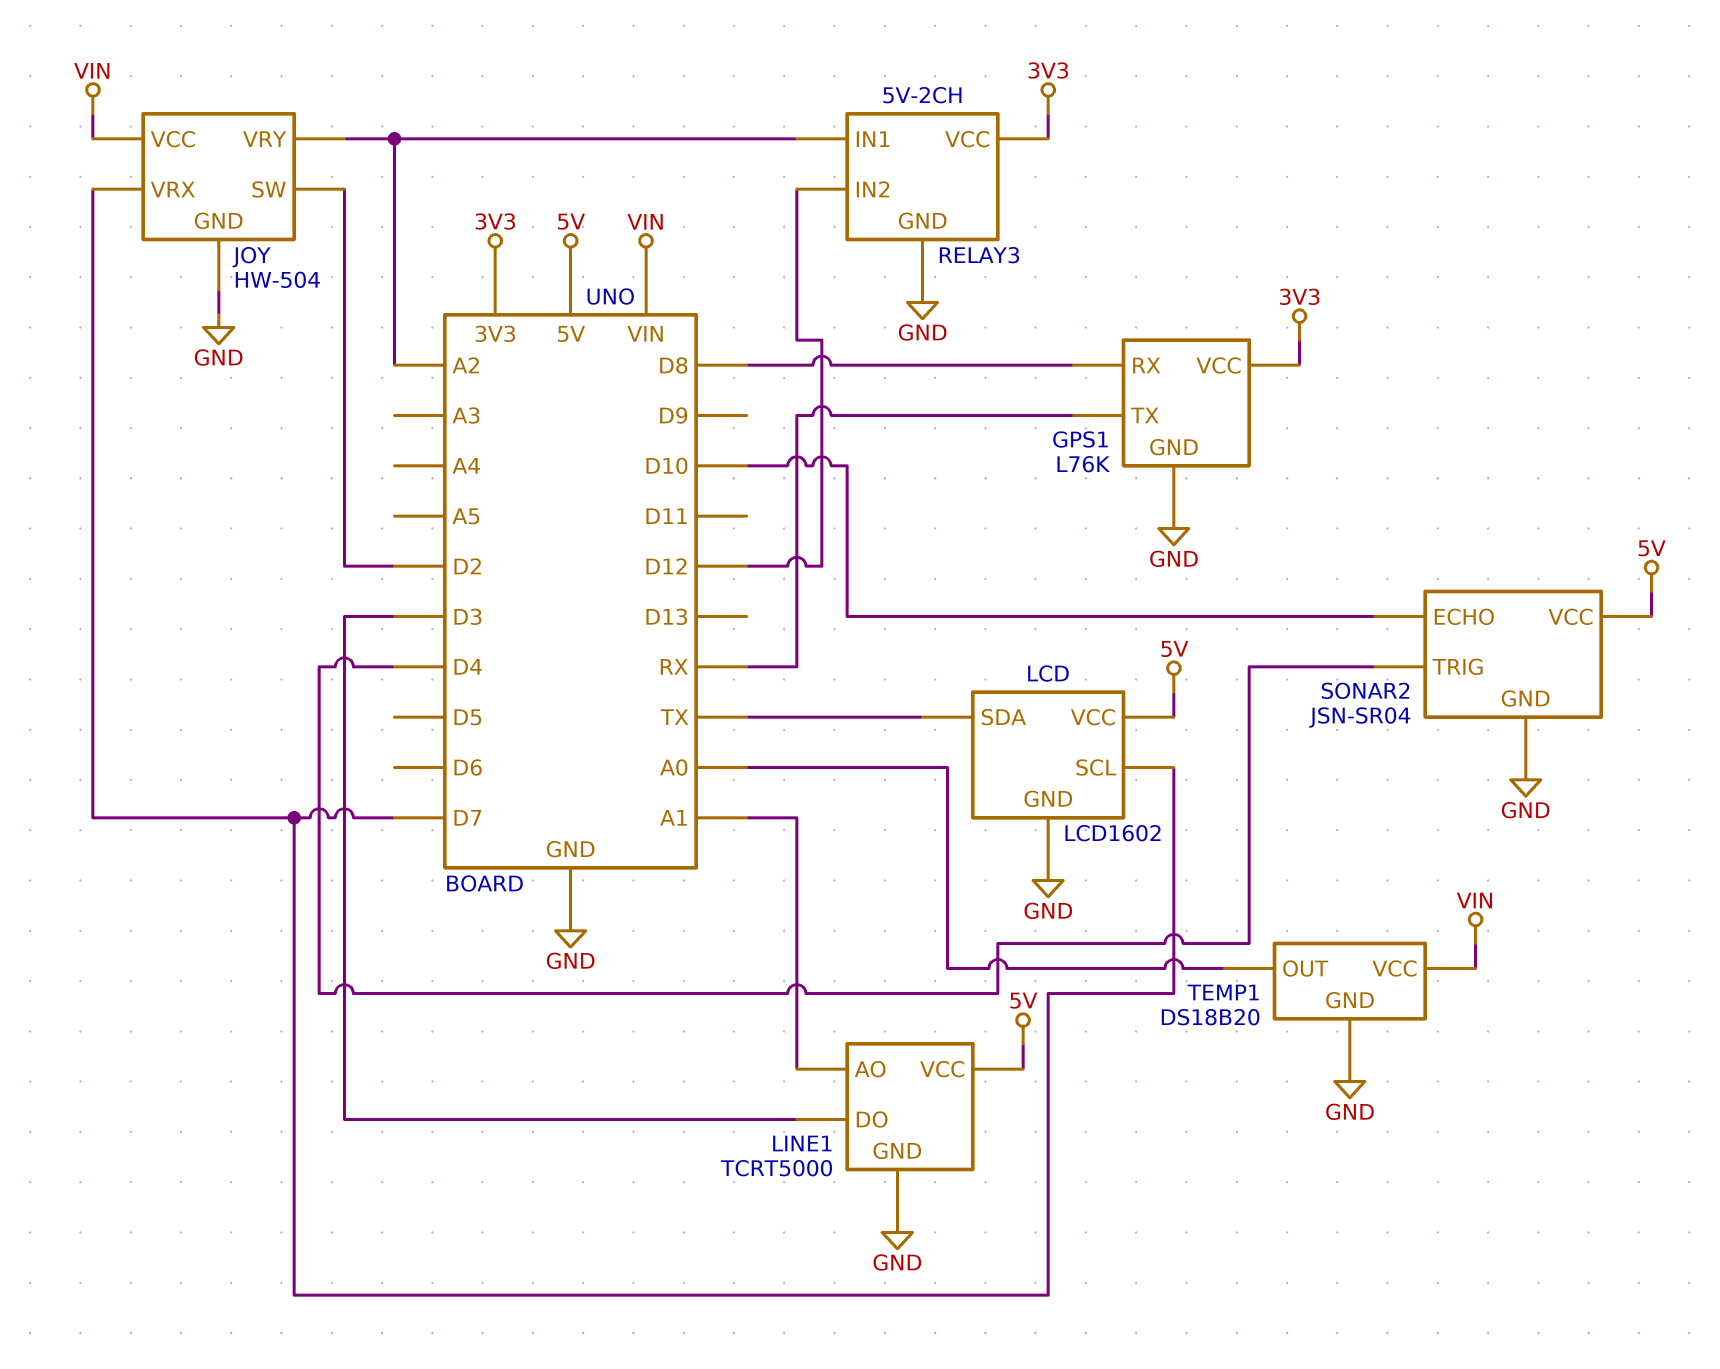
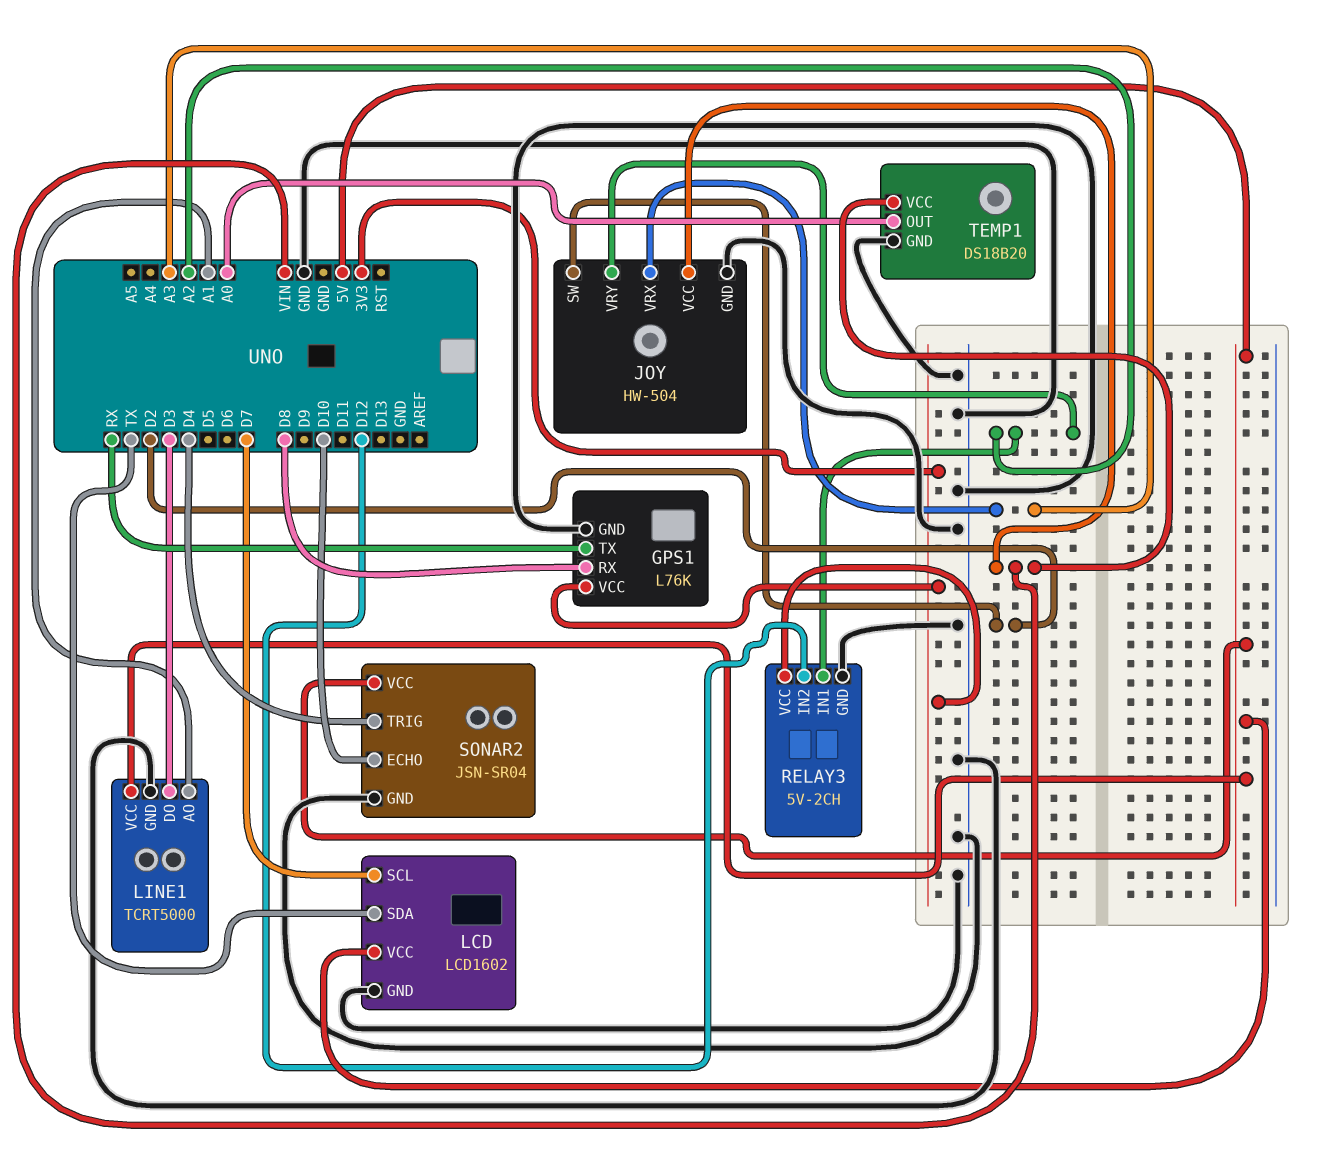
JOY pin VRX: D7 -> A3

